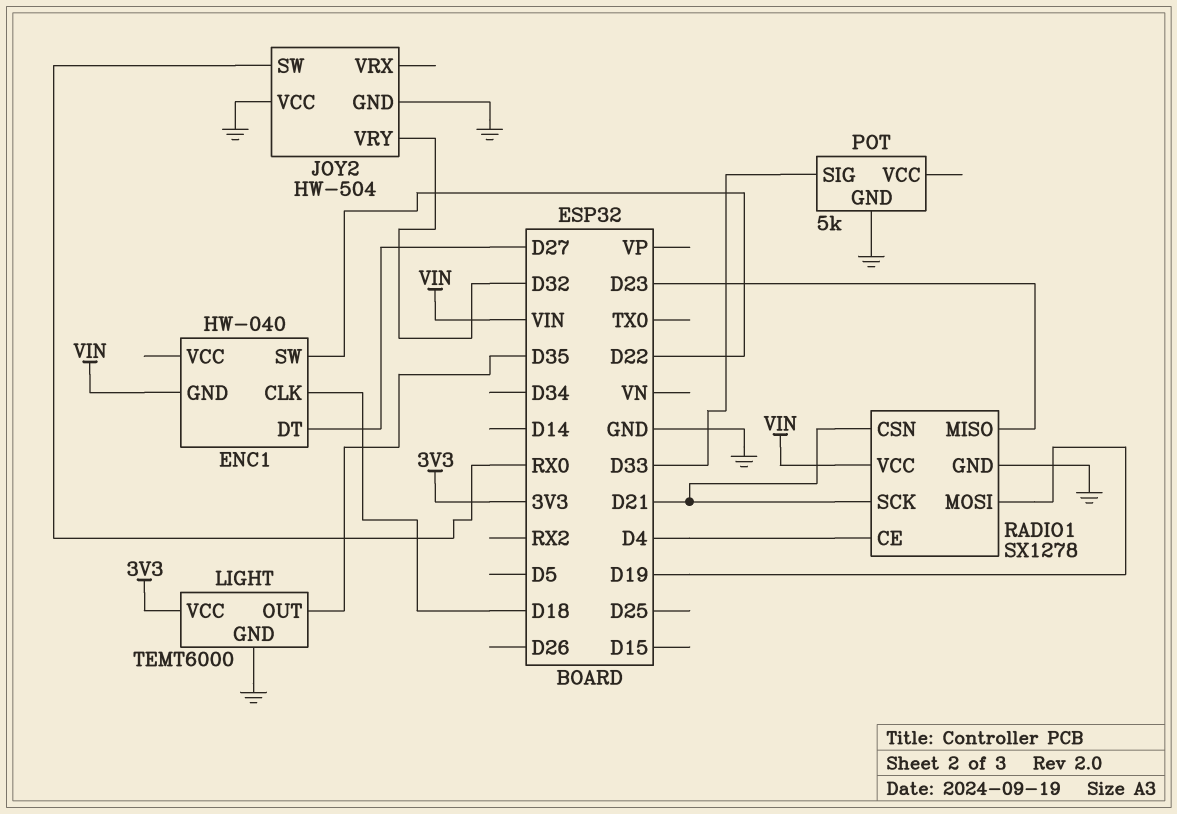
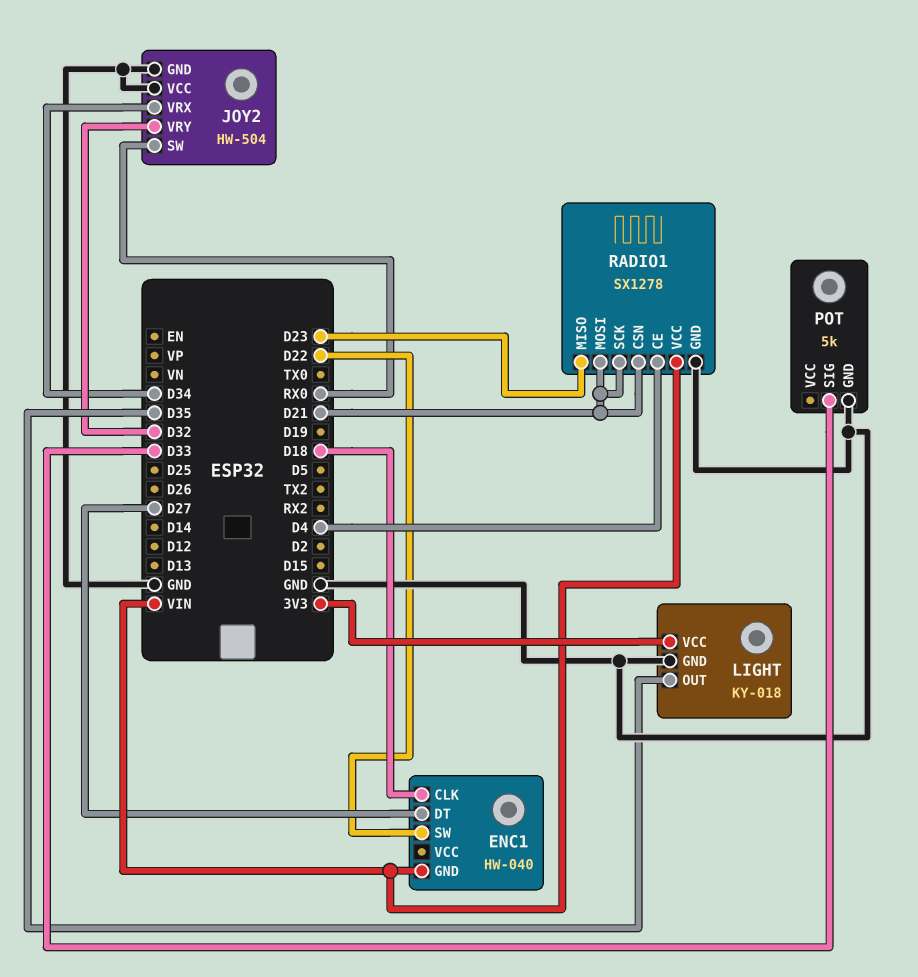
JOY2 pin VRX: none -> D34
LIGHT: TEMT6000 -> KY-018
RADIO1 pin MOSI: D19 -> D21

